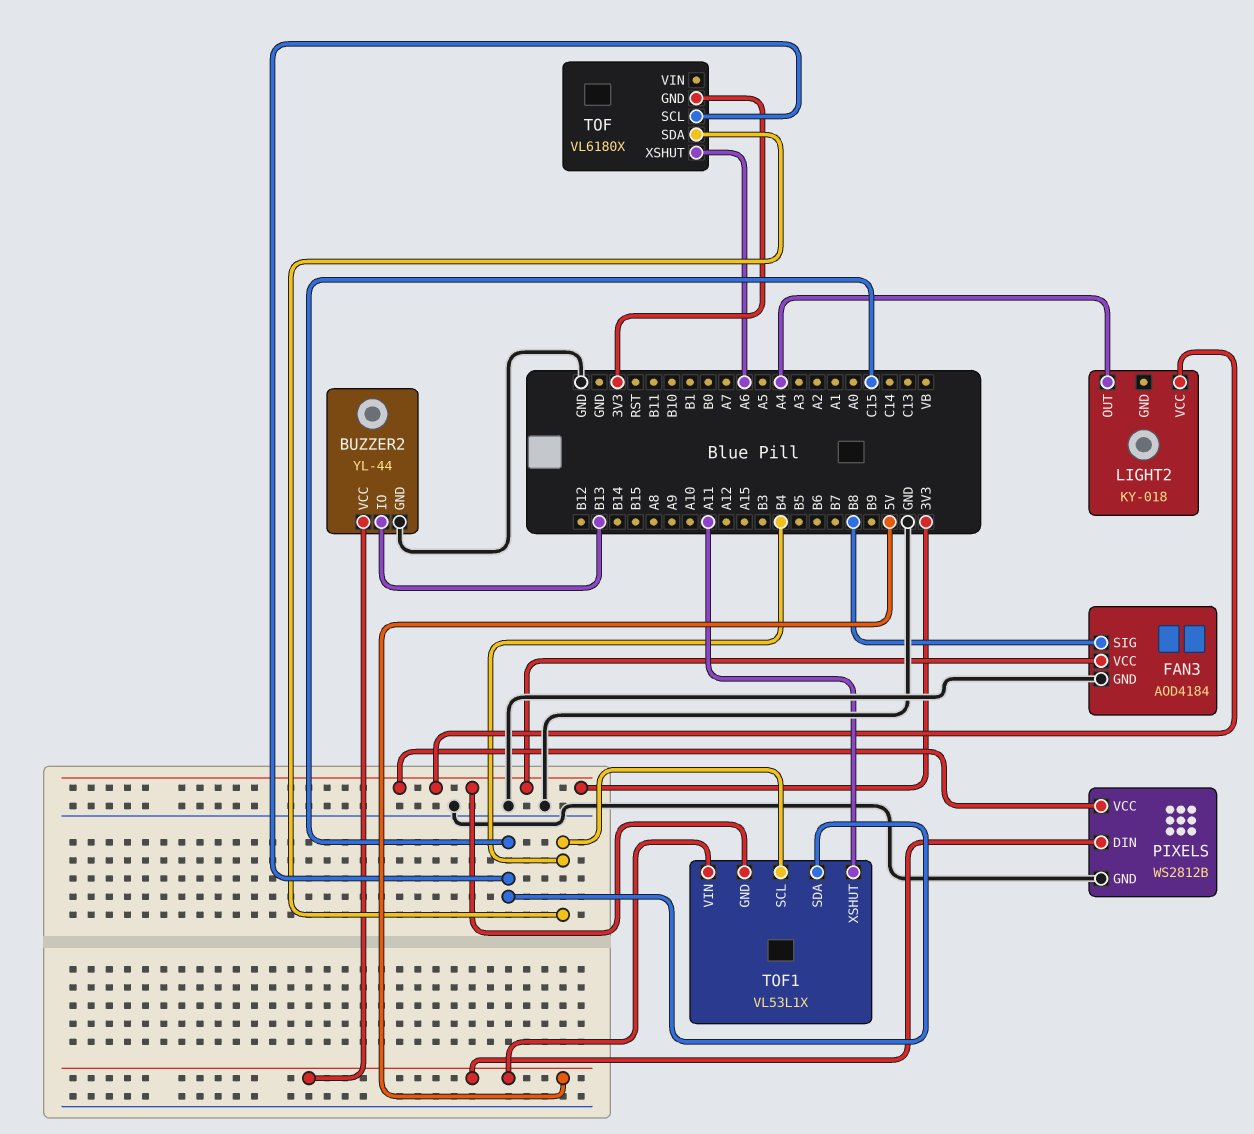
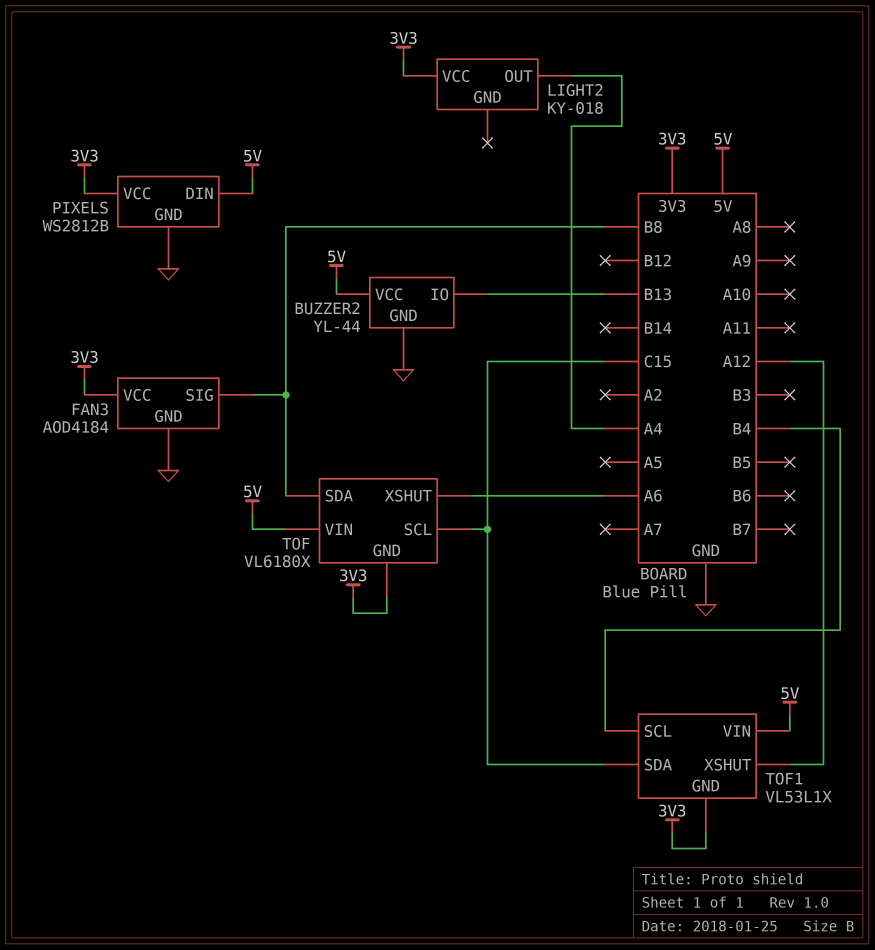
TOF pin SDA: B4 -> B8
TOF pin VIN: none -> 5V
TOF1 pin XSHUT: A11 -> A12

